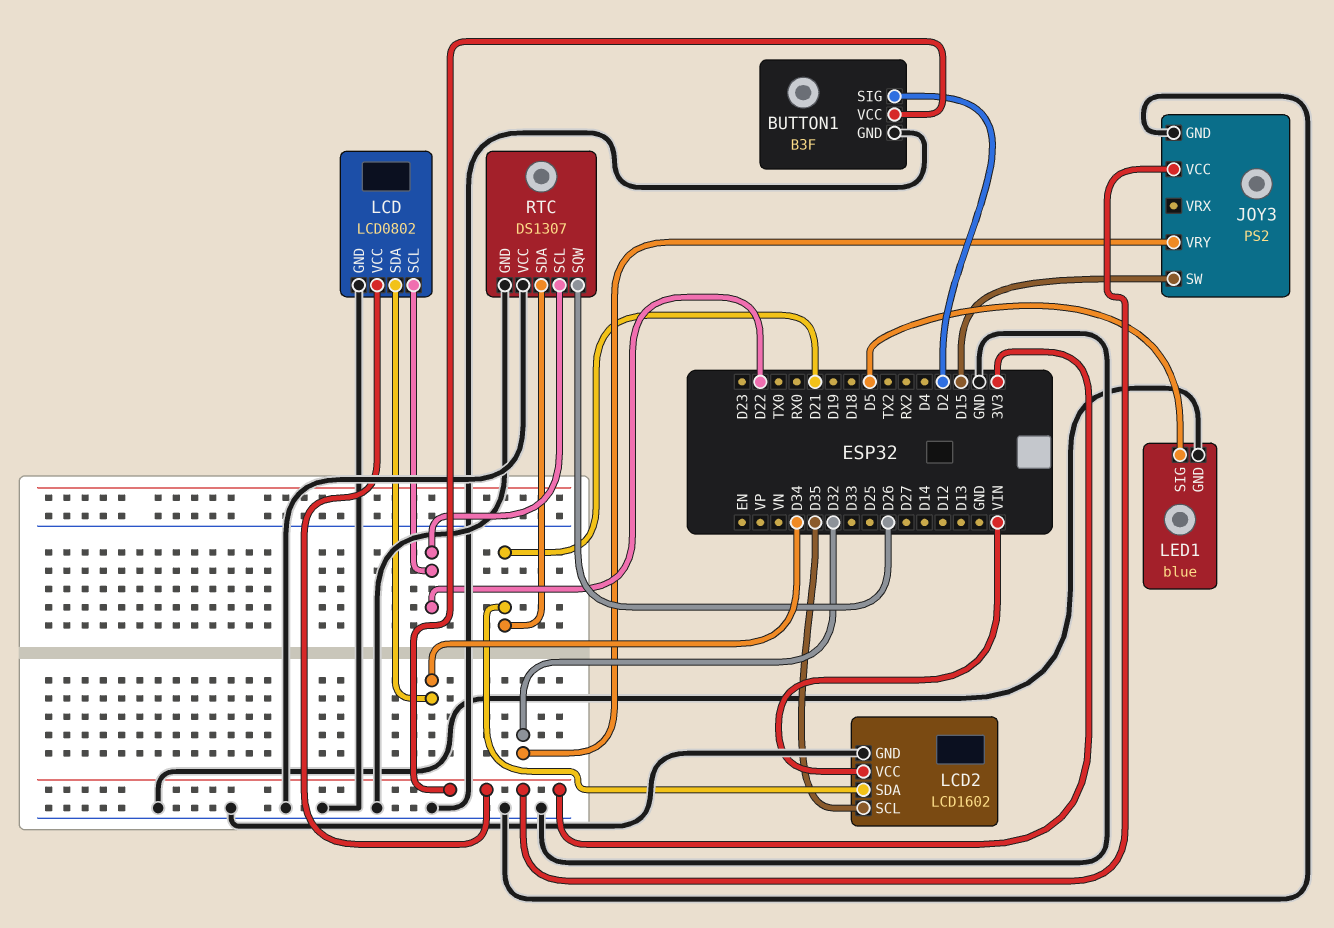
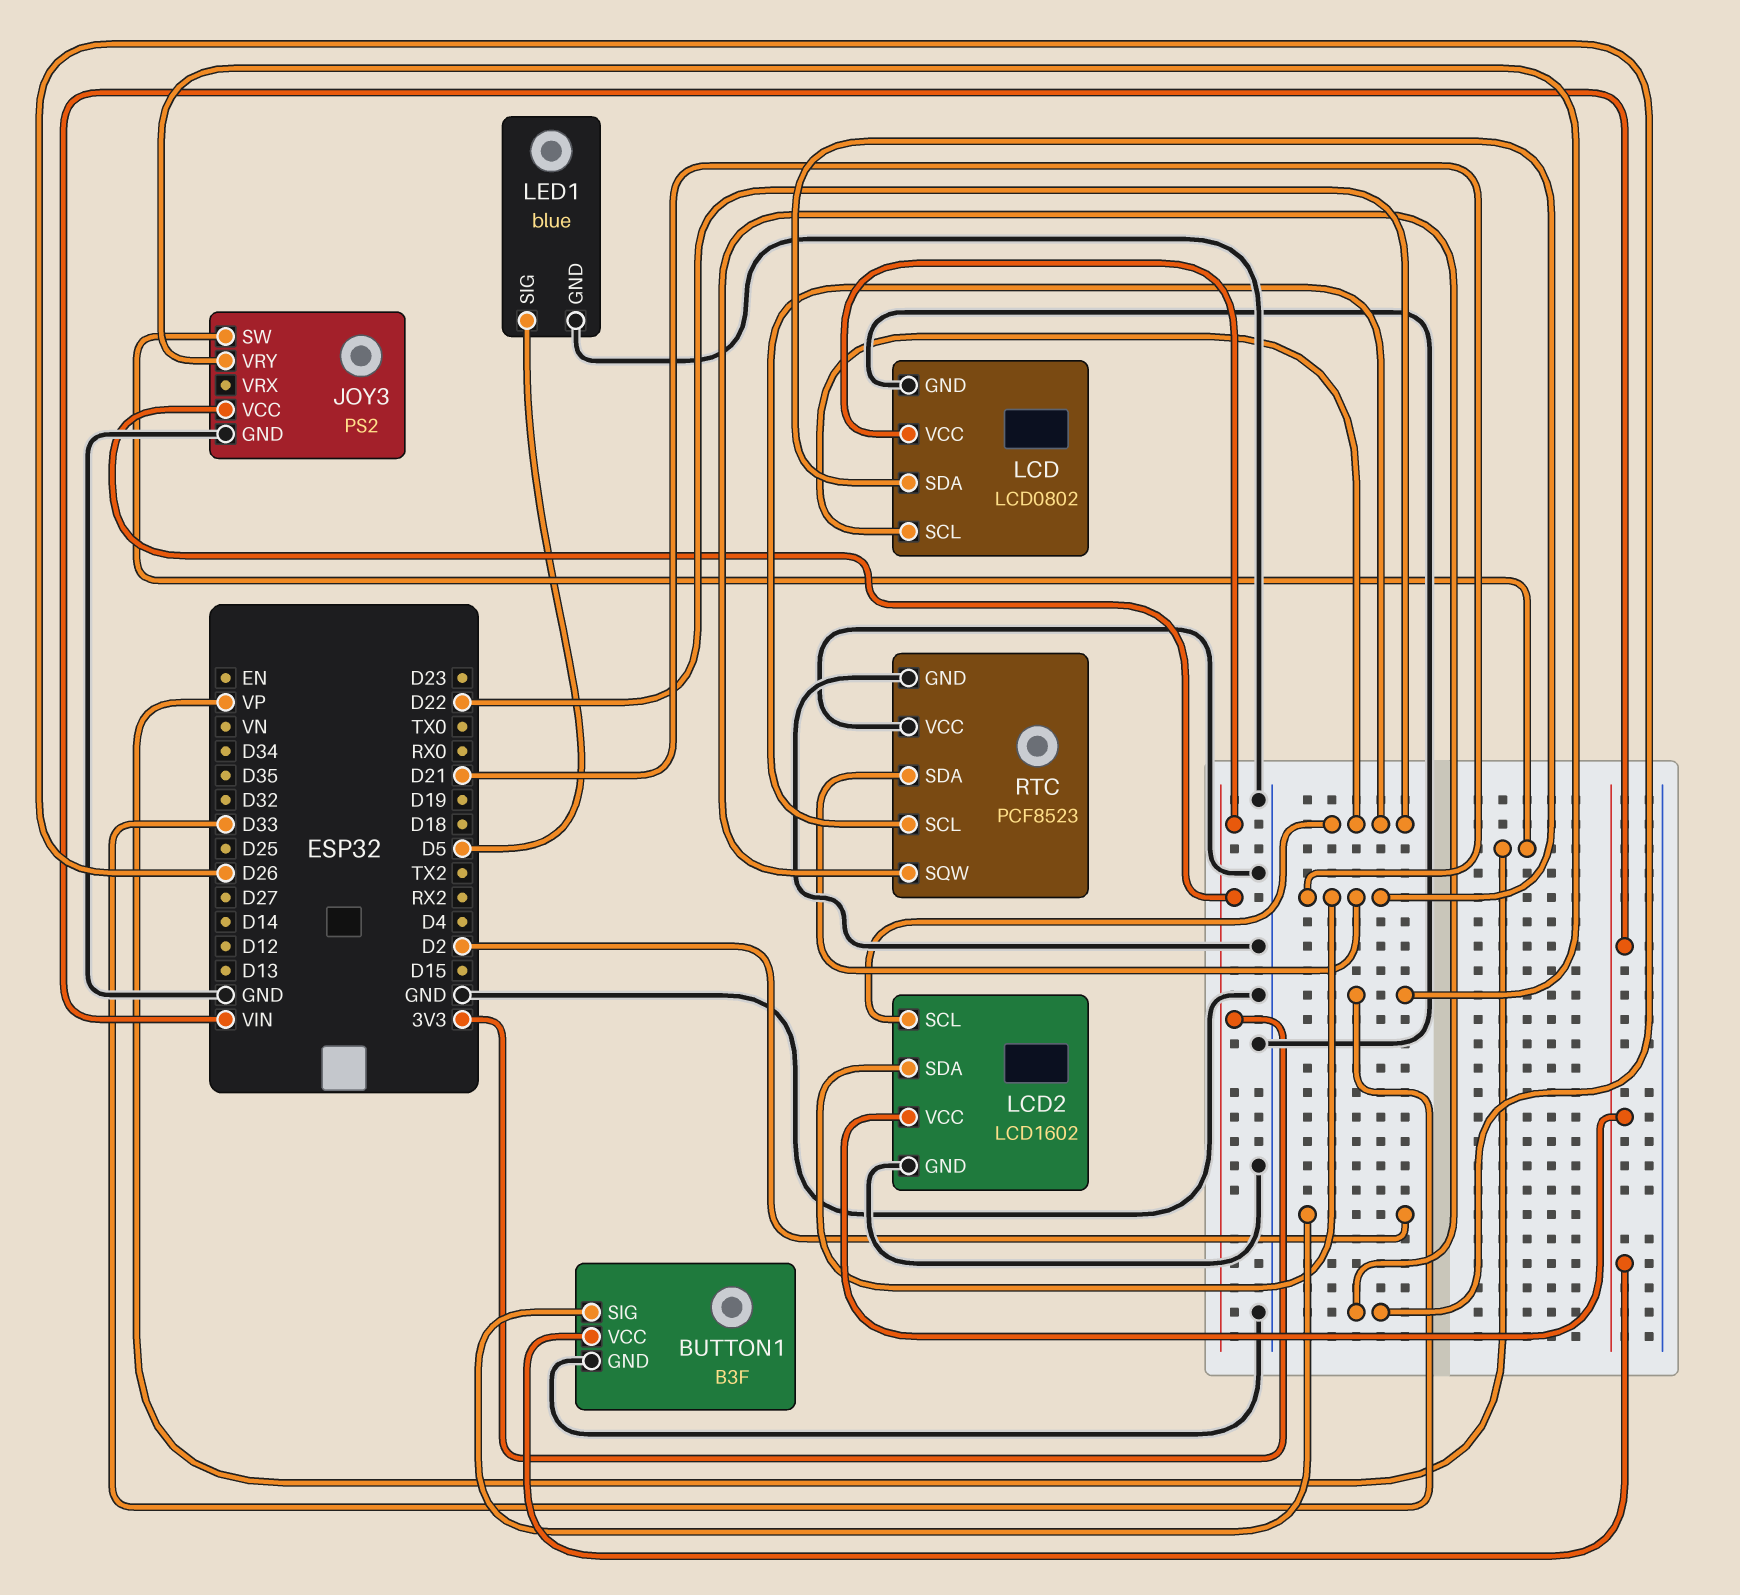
BUTTON1 pin VCC: 3V3 -> VIN
JOY3 pin SW: D15 -> VP
JOY3 pin VRY: D32 -> D33
LCD pin SDA: D34 -> D21
LCD2 pin SCL: D35 -> D22
RTC: DS1307 -> PCF8523

